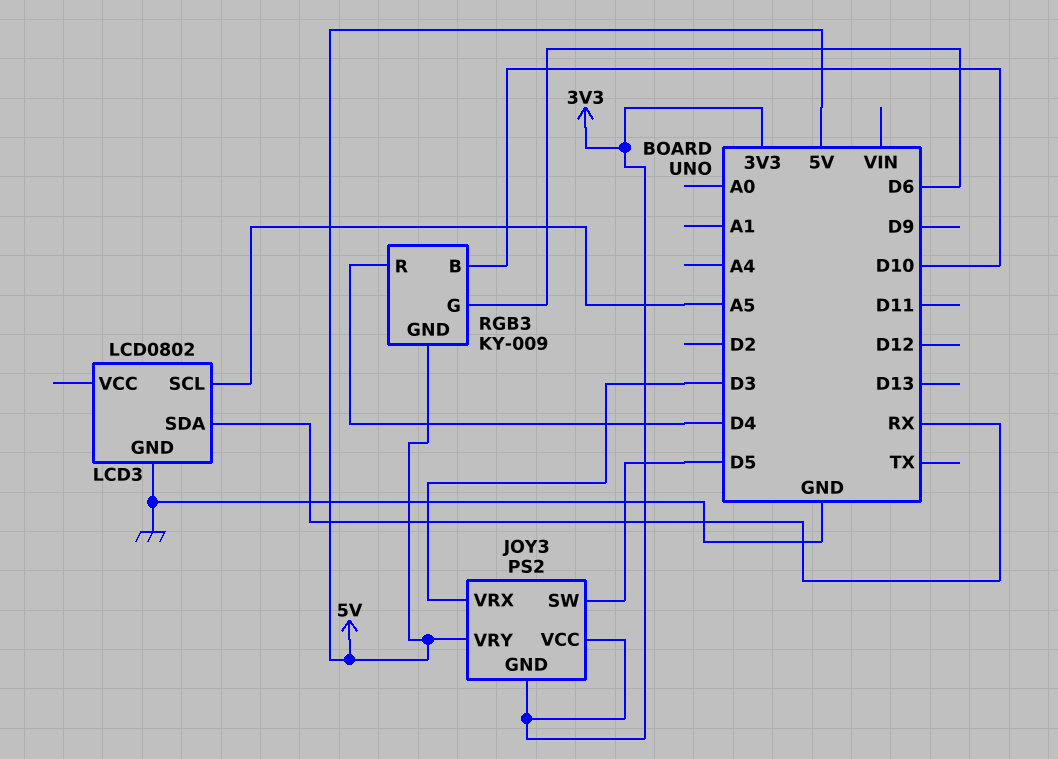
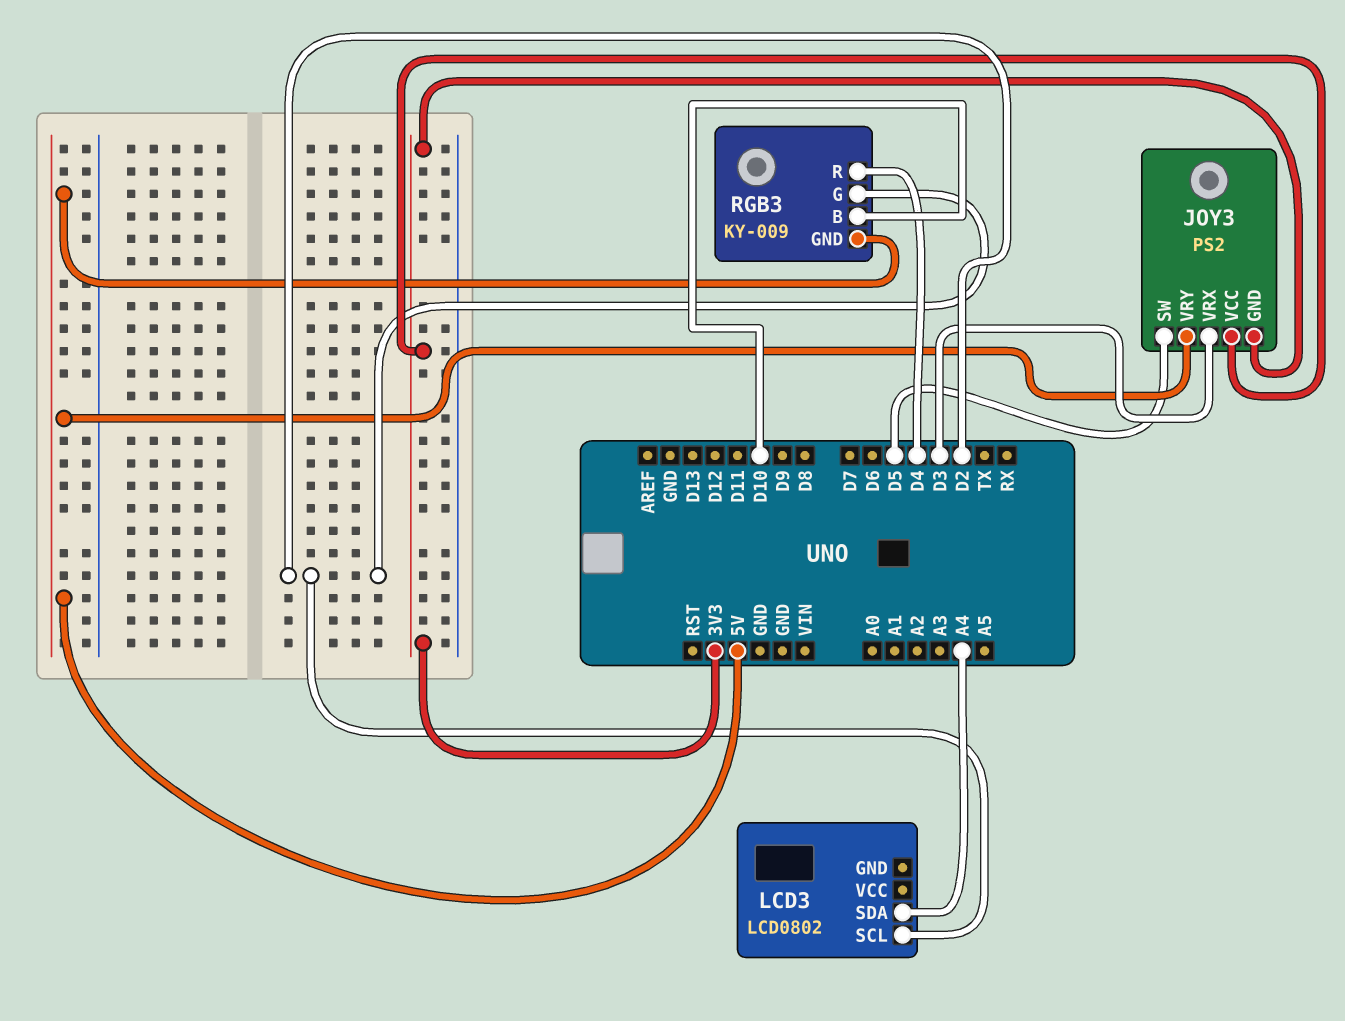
LCD3 pin GND: GND -> none
LCD3 pin SCL: A5 -> D2
LCD3 pin SDA: RX -> A4
RGB3 pin G: D6 -> D2

